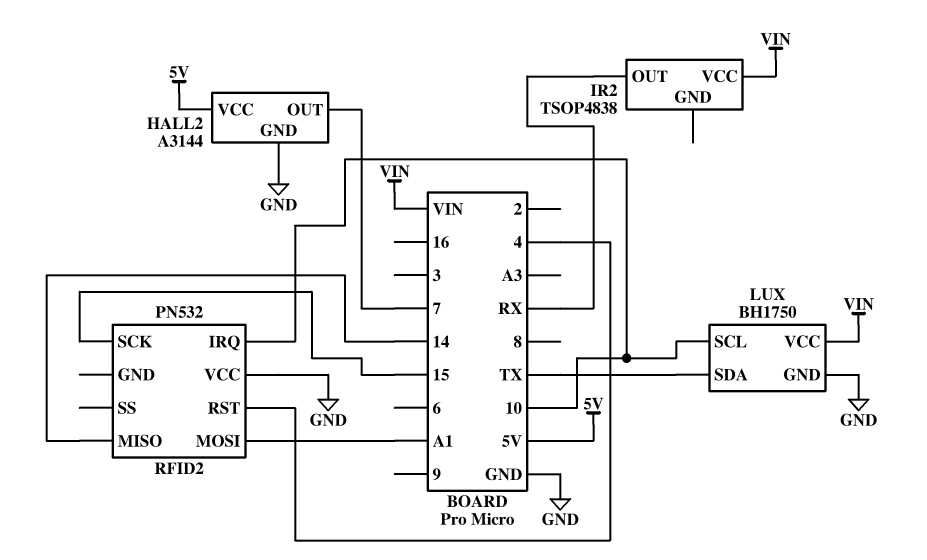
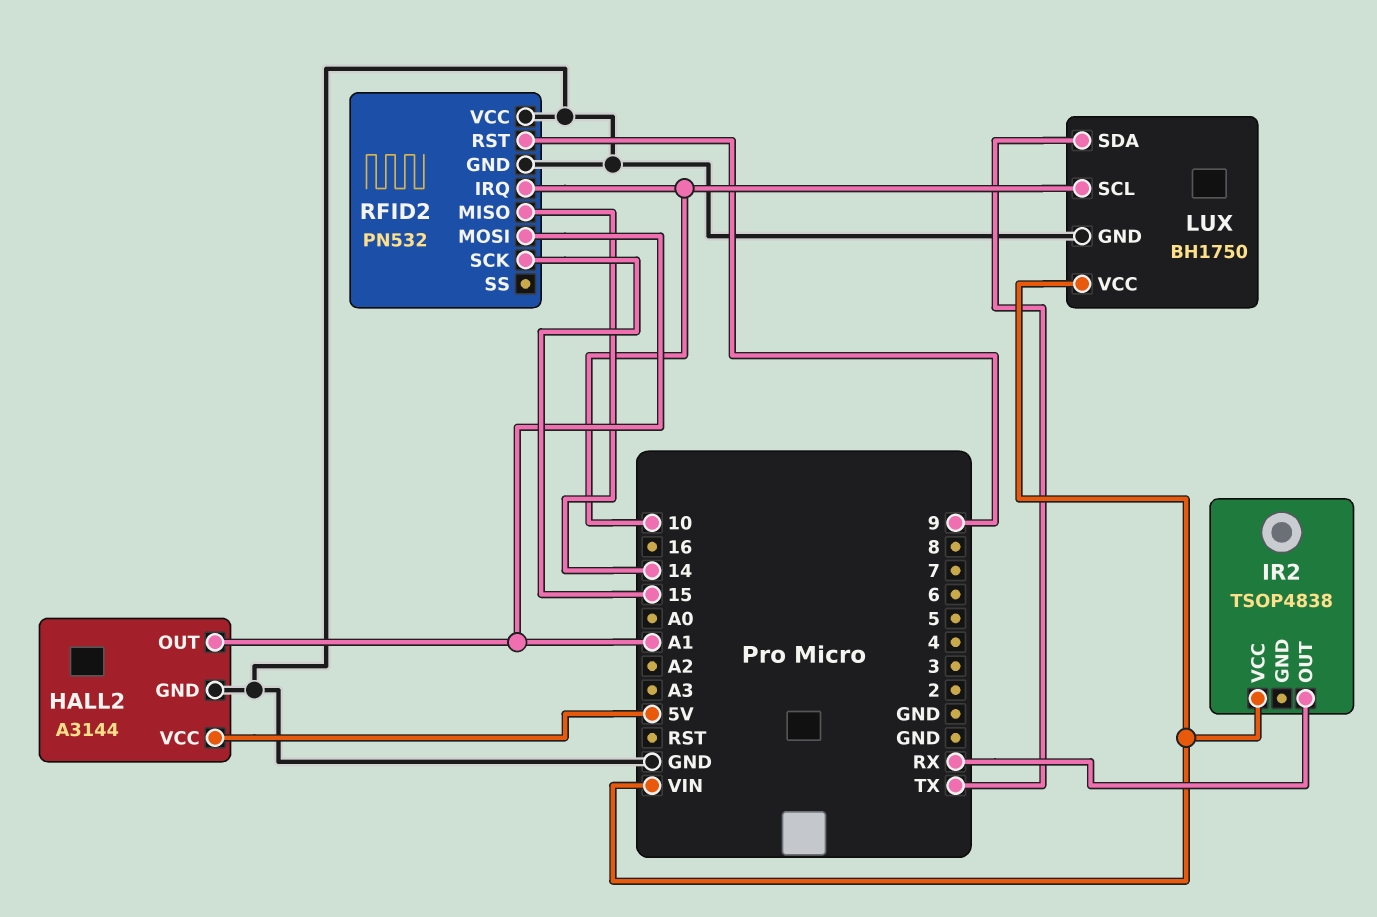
HALL2 pin OUT: 7 -> A1
RFID2 pin GND: none -> GND
RFID2 pin RST: 4 -> 9

